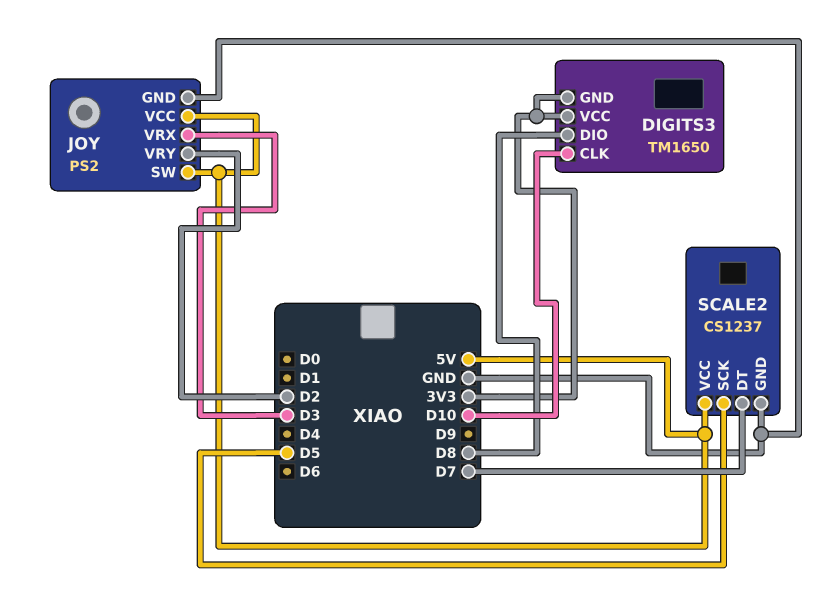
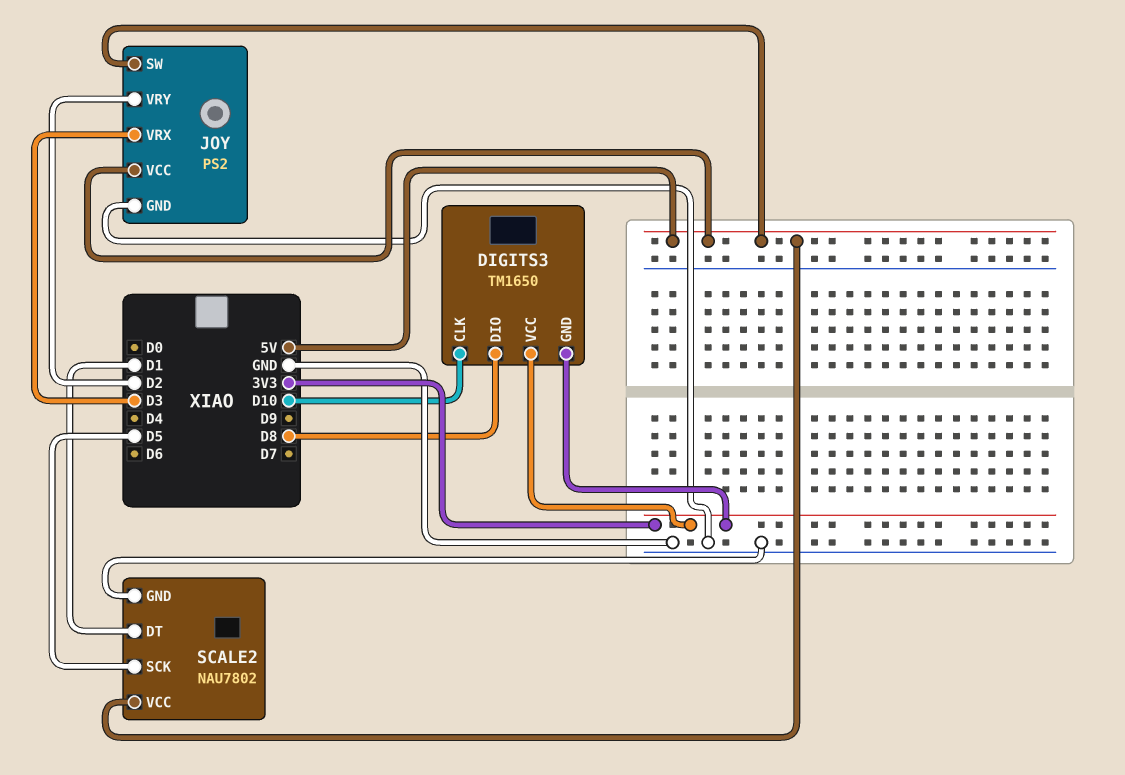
SCALE2: CS1237 -> NAU7802
SCALE2 pin DT: D7 -> D1

